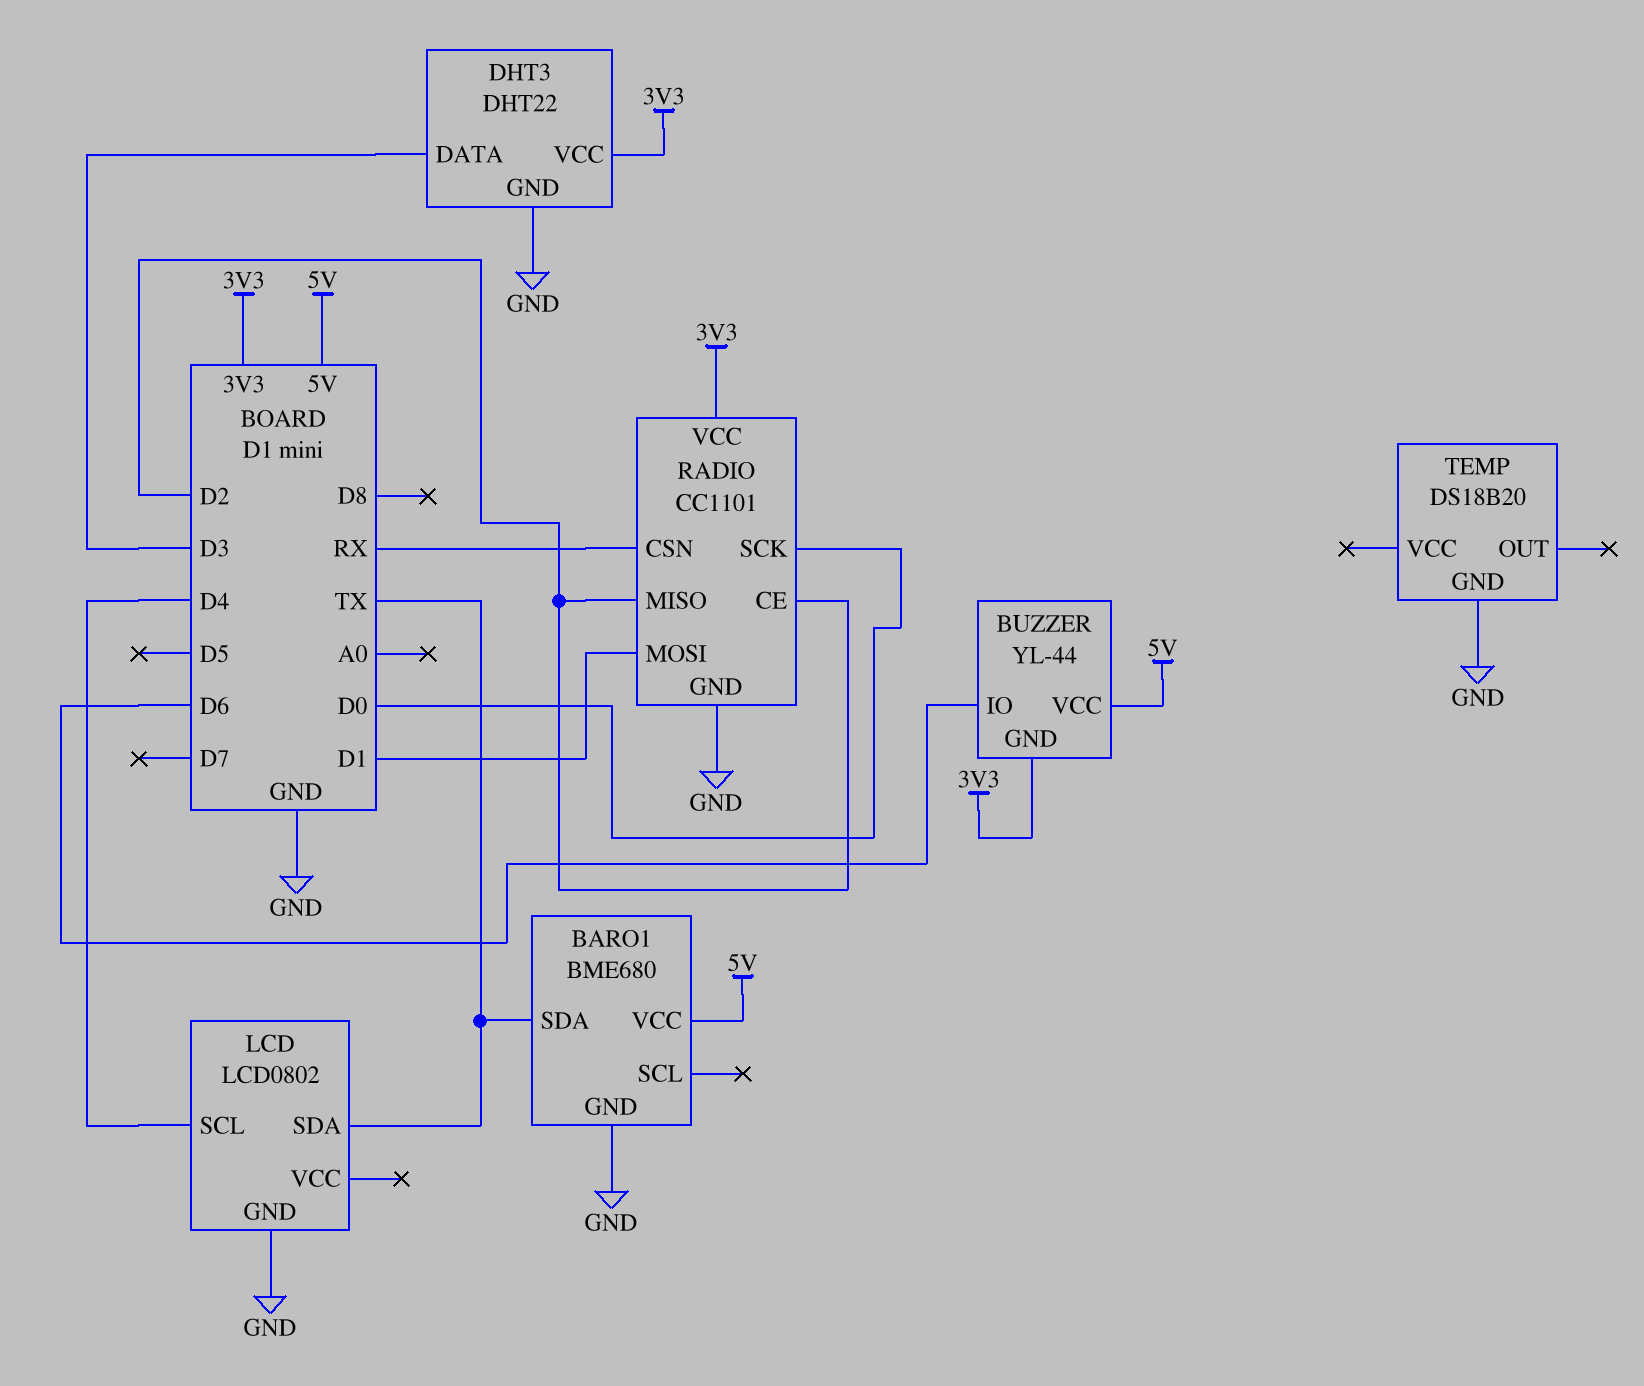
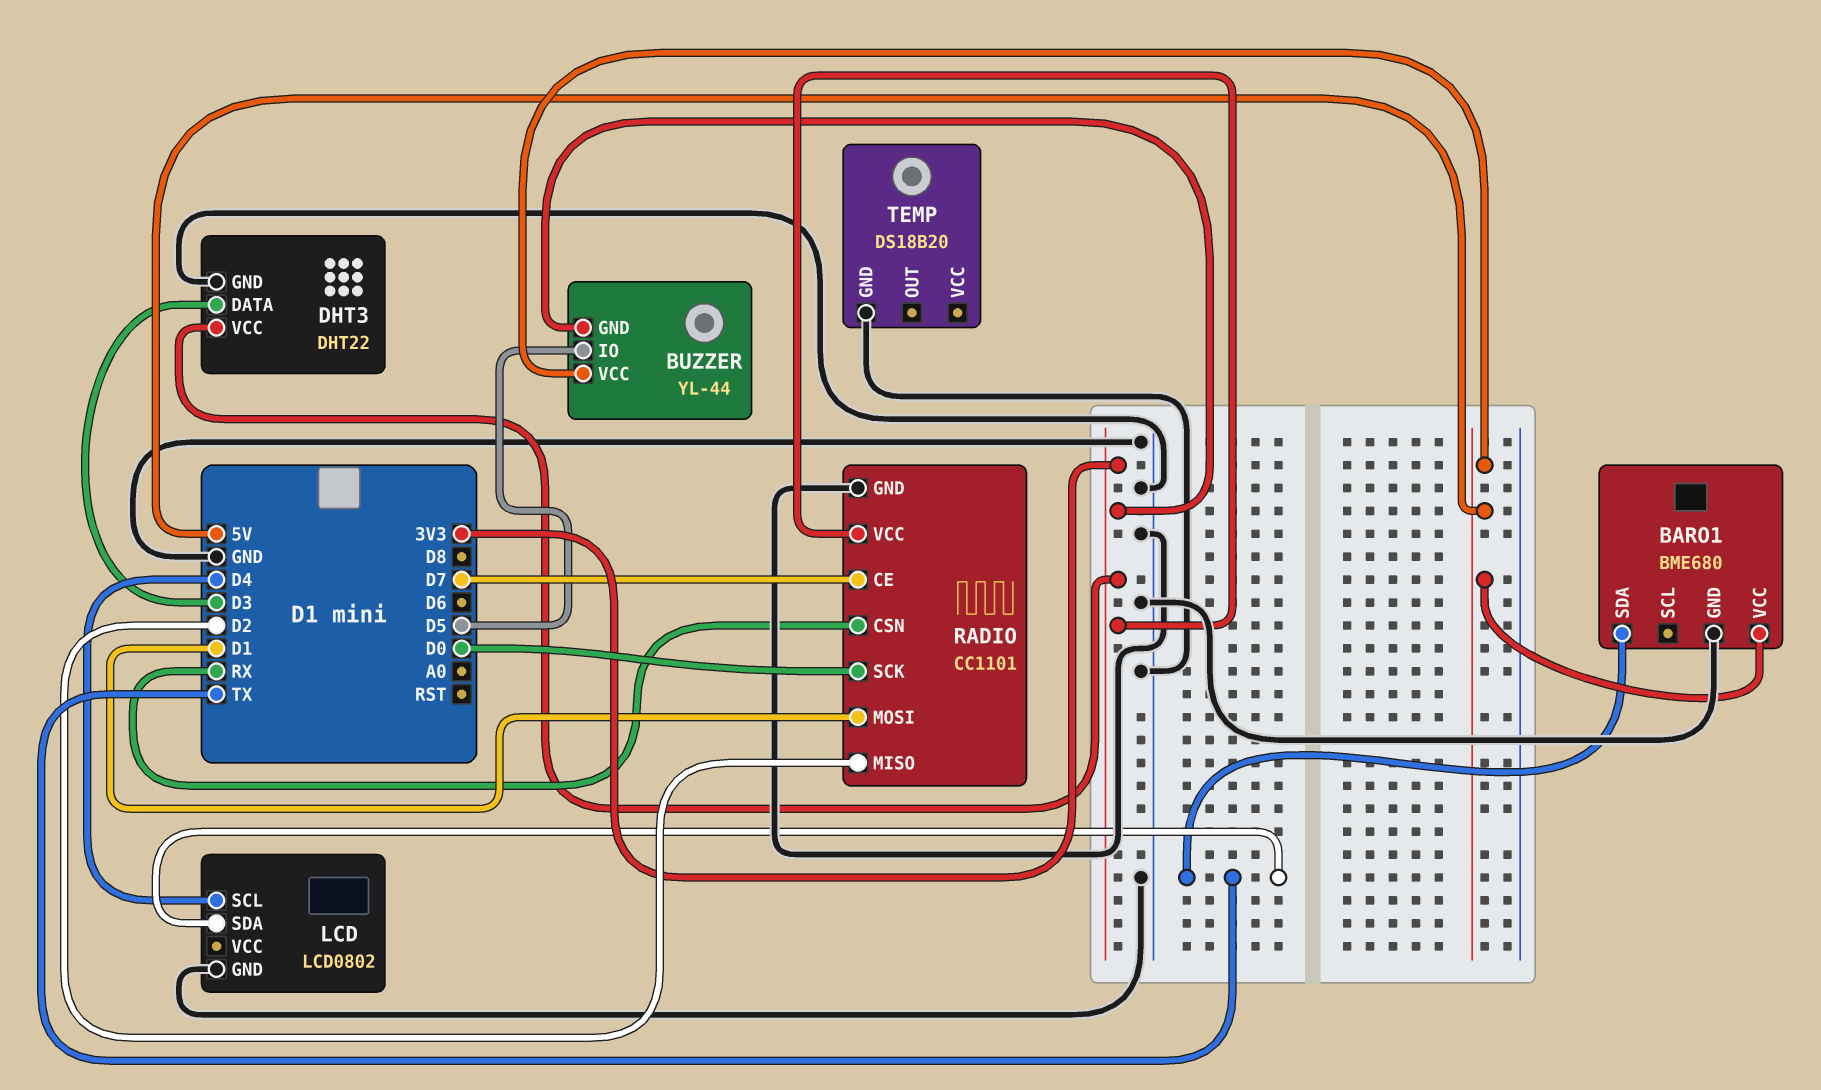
BUZZER pin IO: D6 -> D5
RADIO pin CE: D2 -> D7

